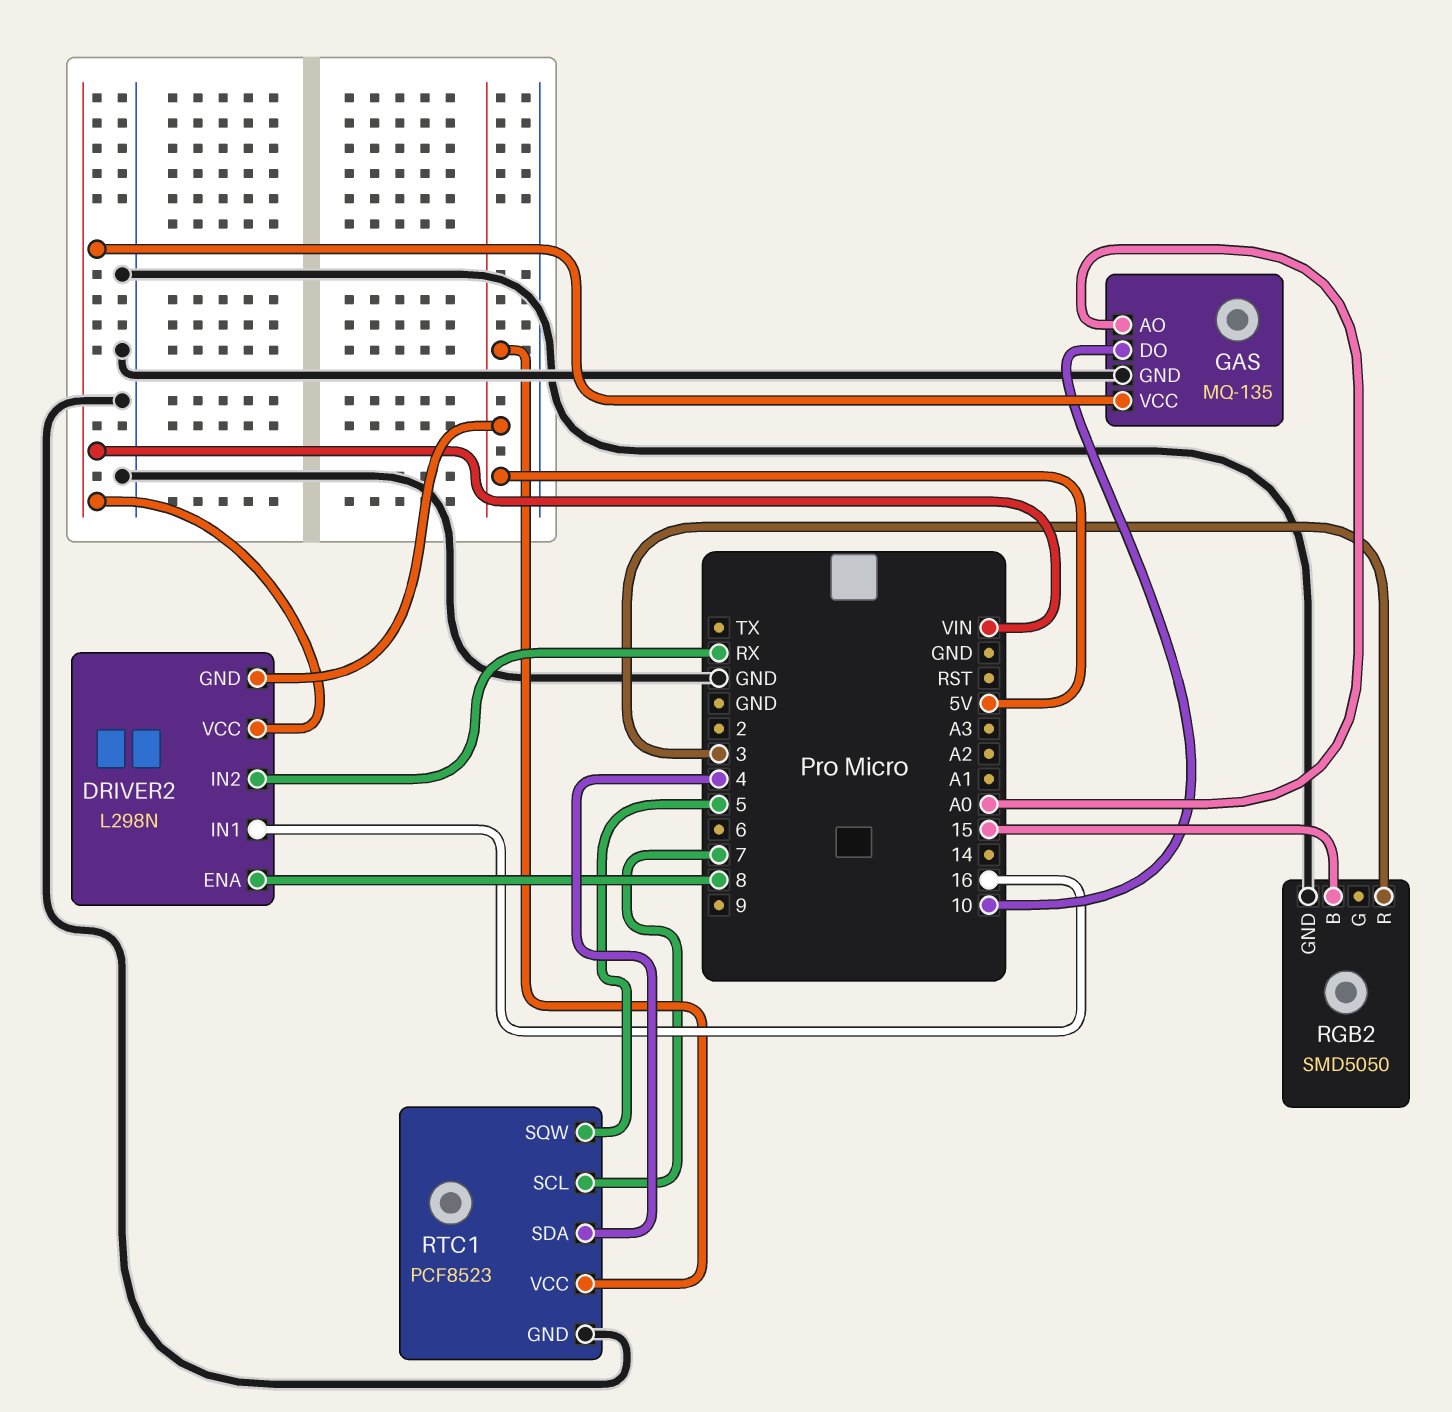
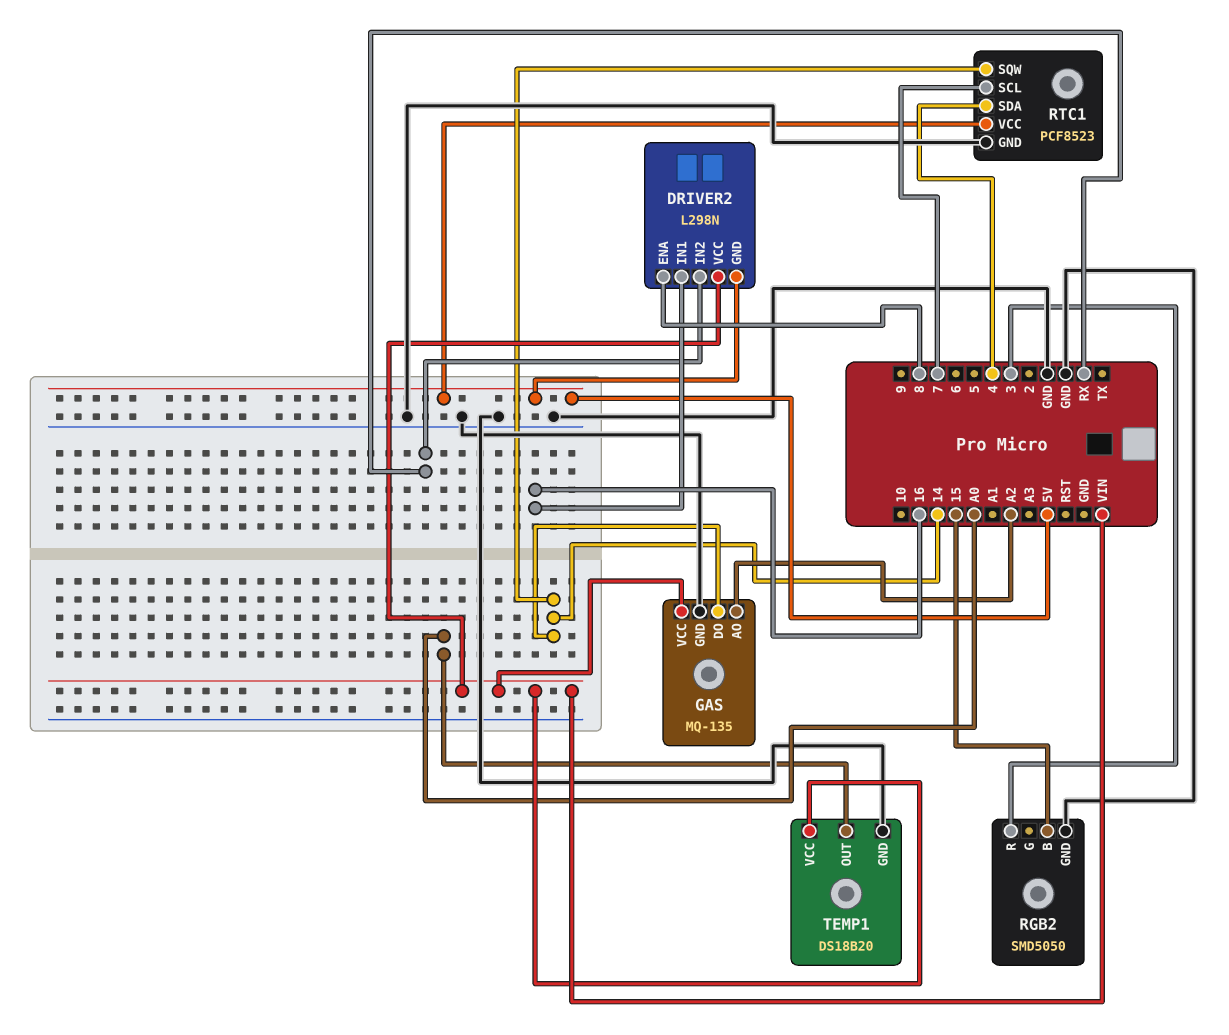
GAS pin AO: A0 -> A2
GAS pin DO: 10 -> 14
RTC1 pin SQW: 5 -> 14
TEMP1: none -> DS18B20
TEMP1 pin GND: none -> GND
TEMP1 pin OUT: none -> A0
TEMP1 pin VCC: none -> VIN

